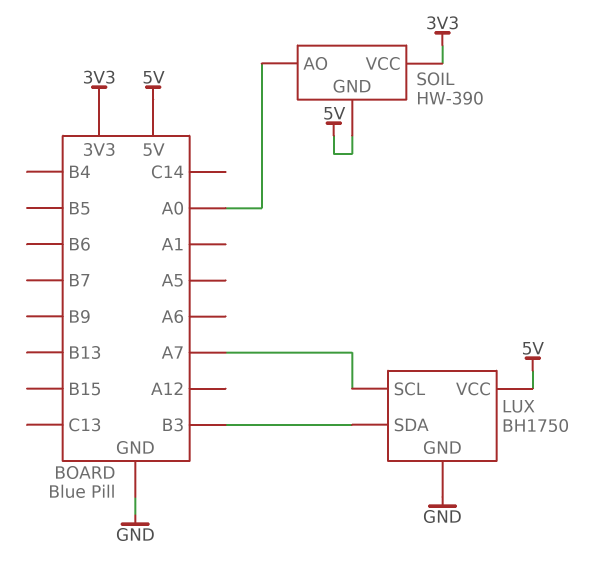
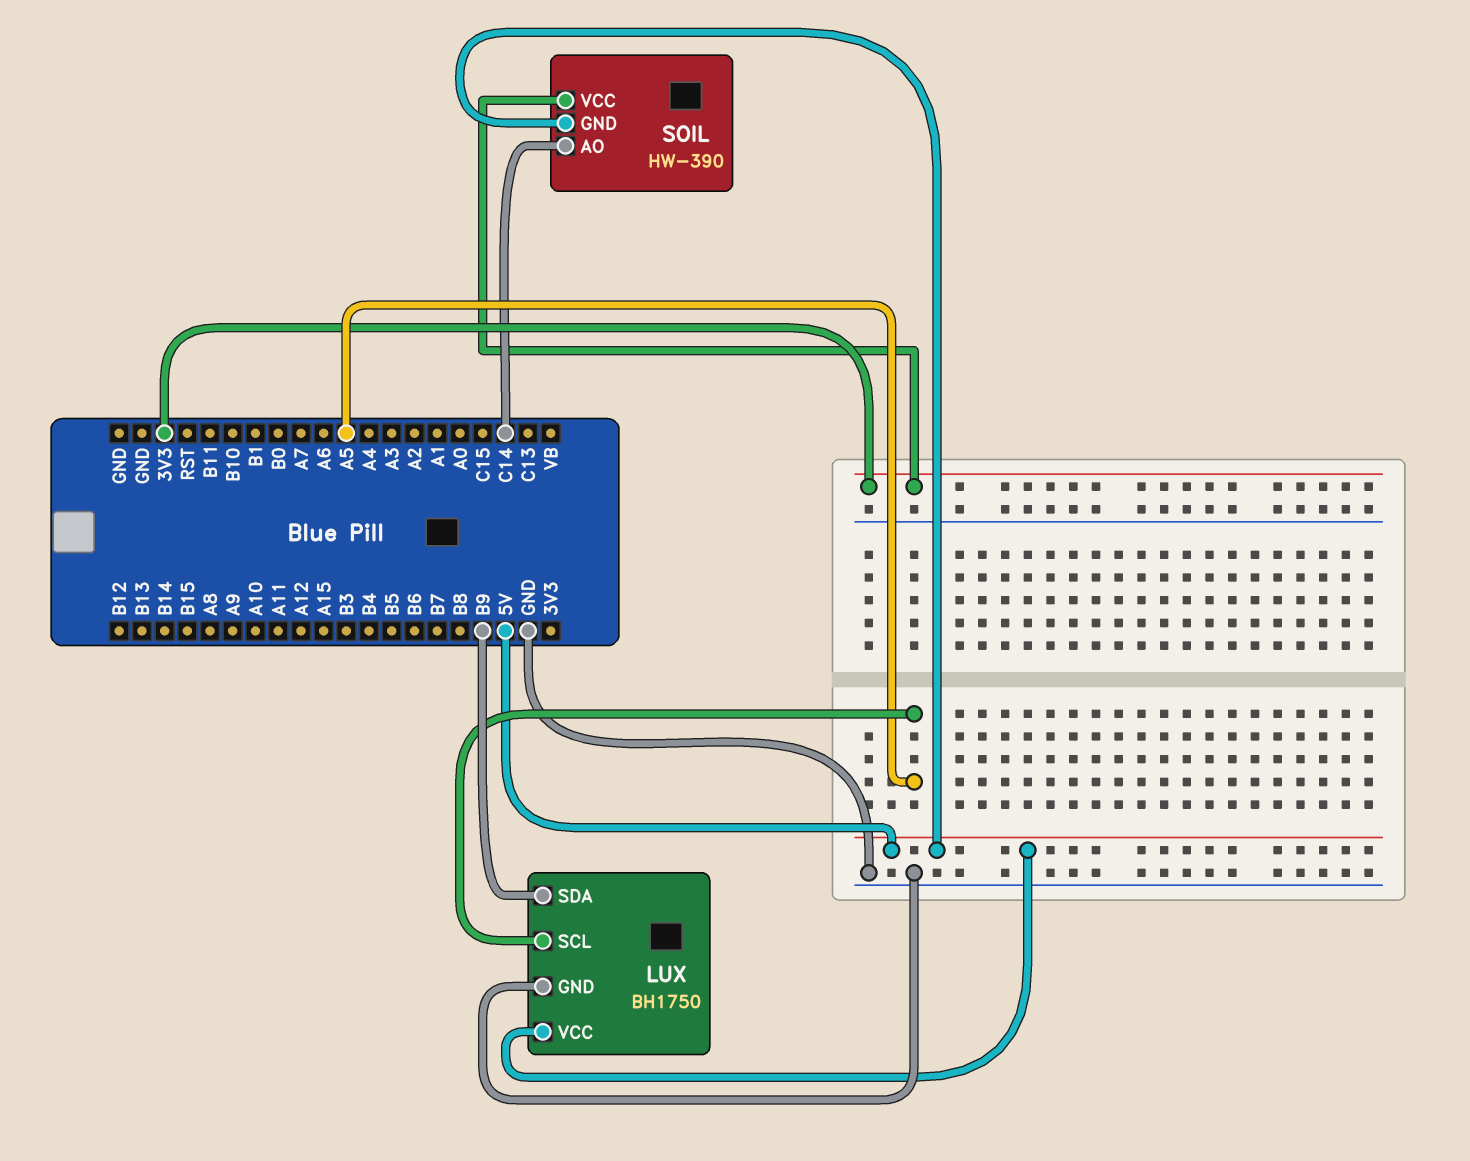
LUX pin SCL: A7 -> A5
LUX pin SDA: B3 -> B9
SOIL pin AO: A0 -> C14

